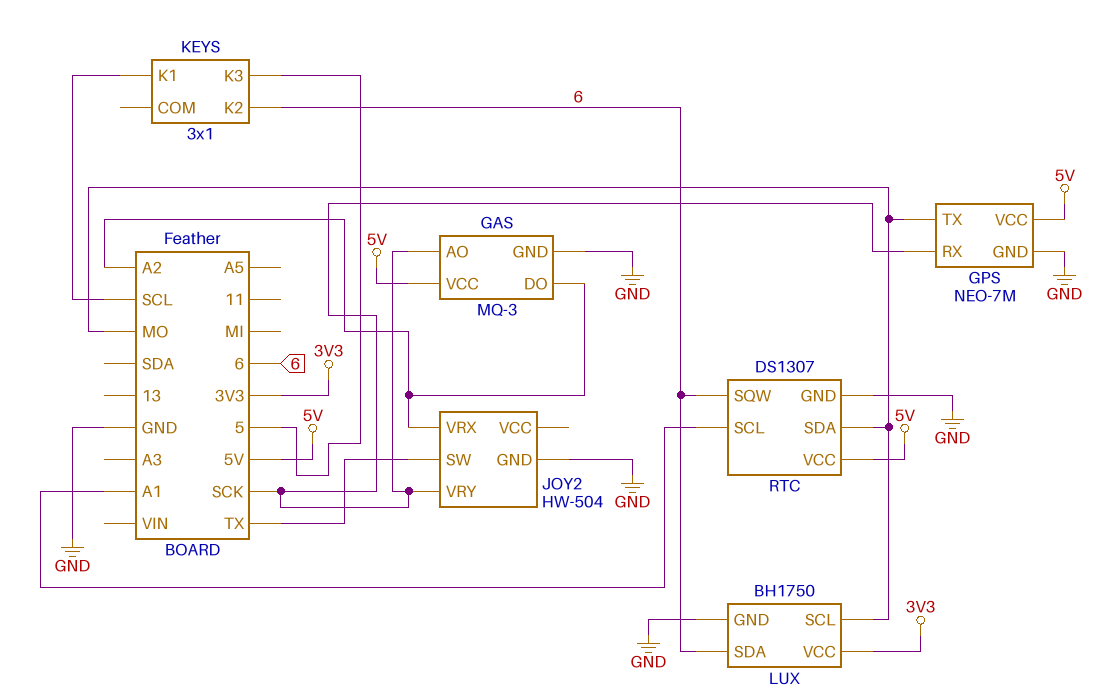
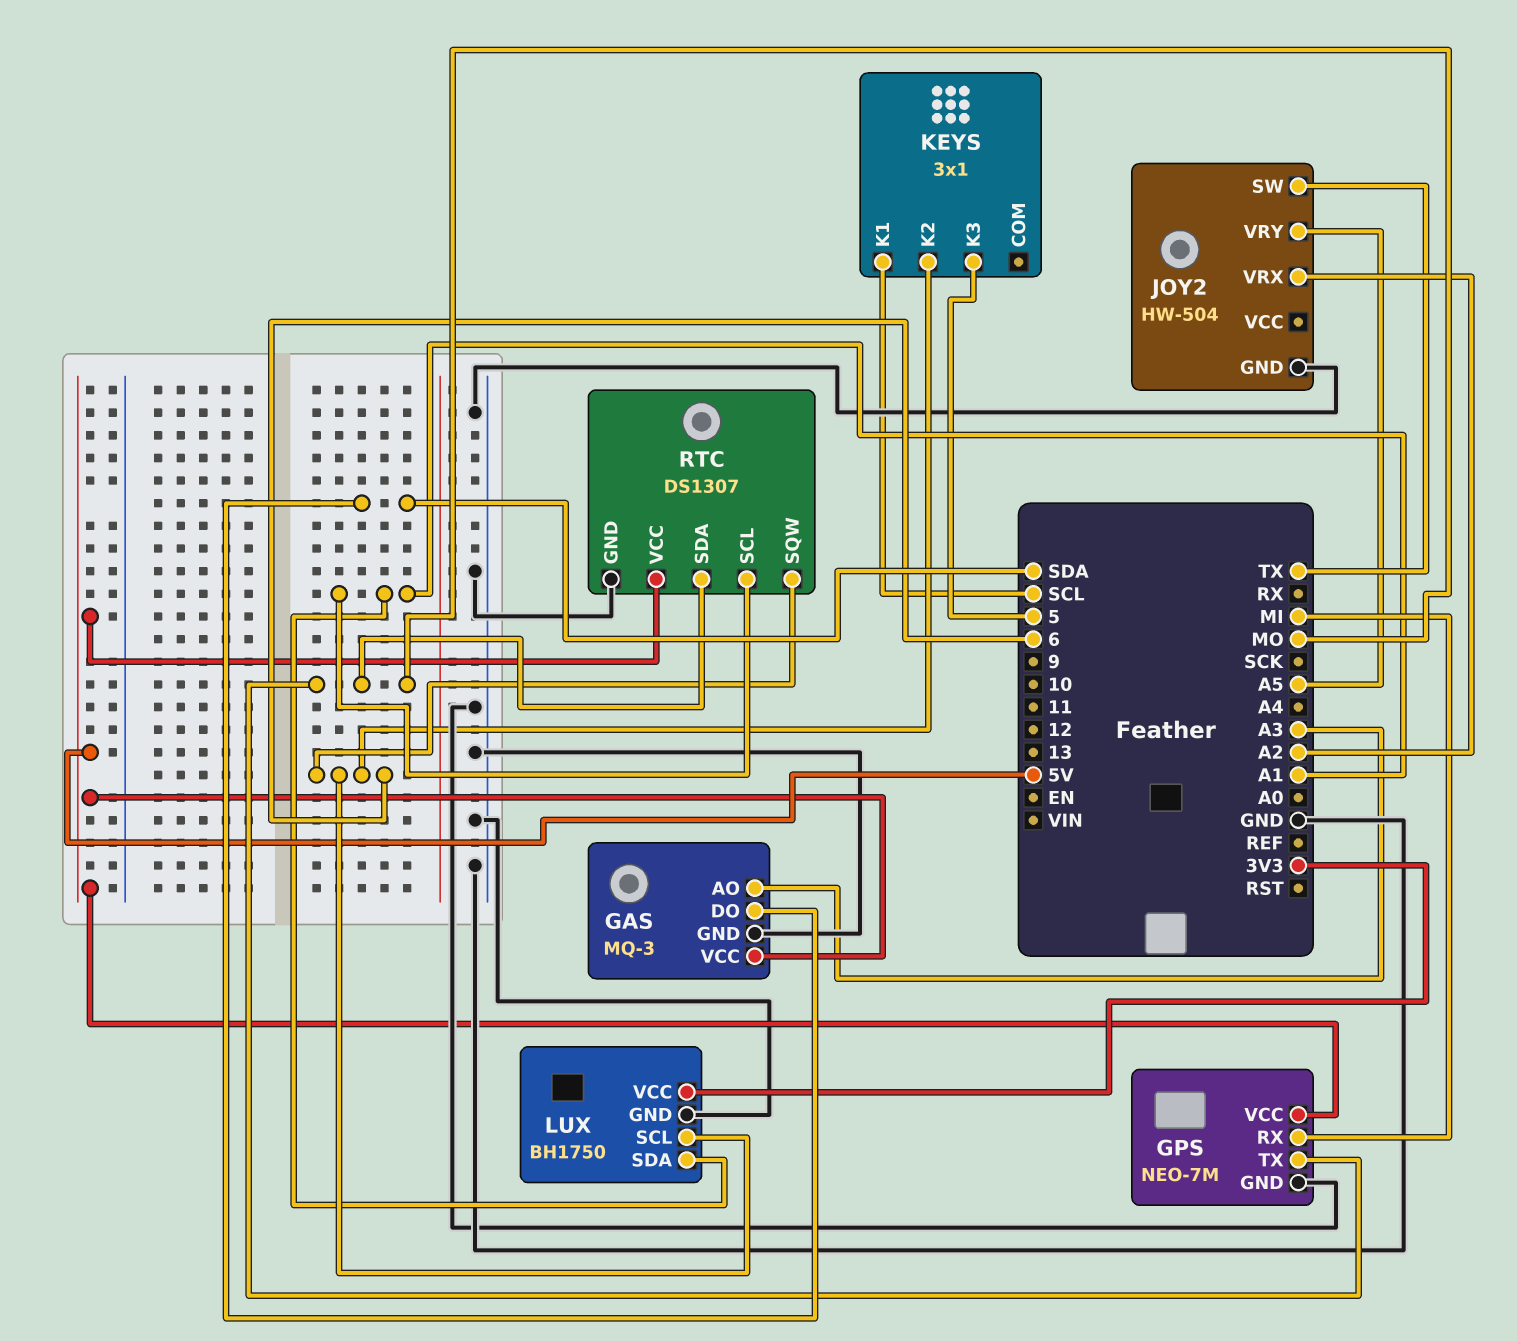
GAS pin AO: SCK -> A3
GAS pin DO: A2 -> SDA
GPS pin RX: SCK -> MI
JOY2 pin VRY: SCK -> A5
LUX pin SCL: MO -> 6
LUX pin SDA: 6 -> A1

